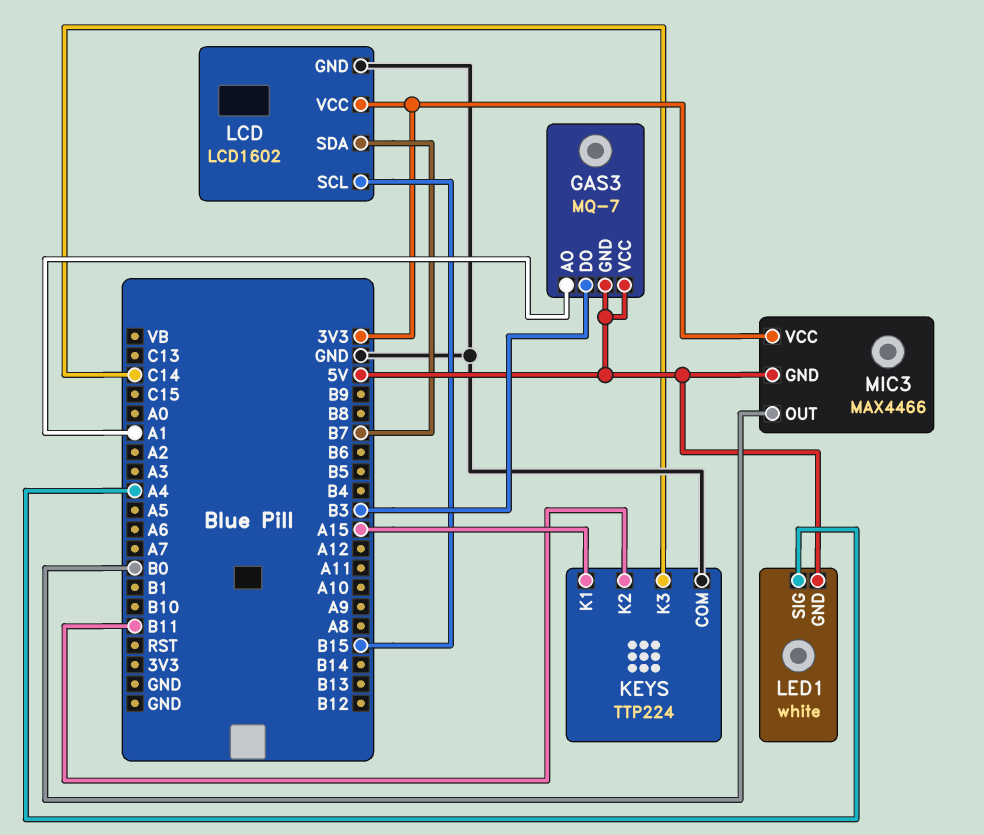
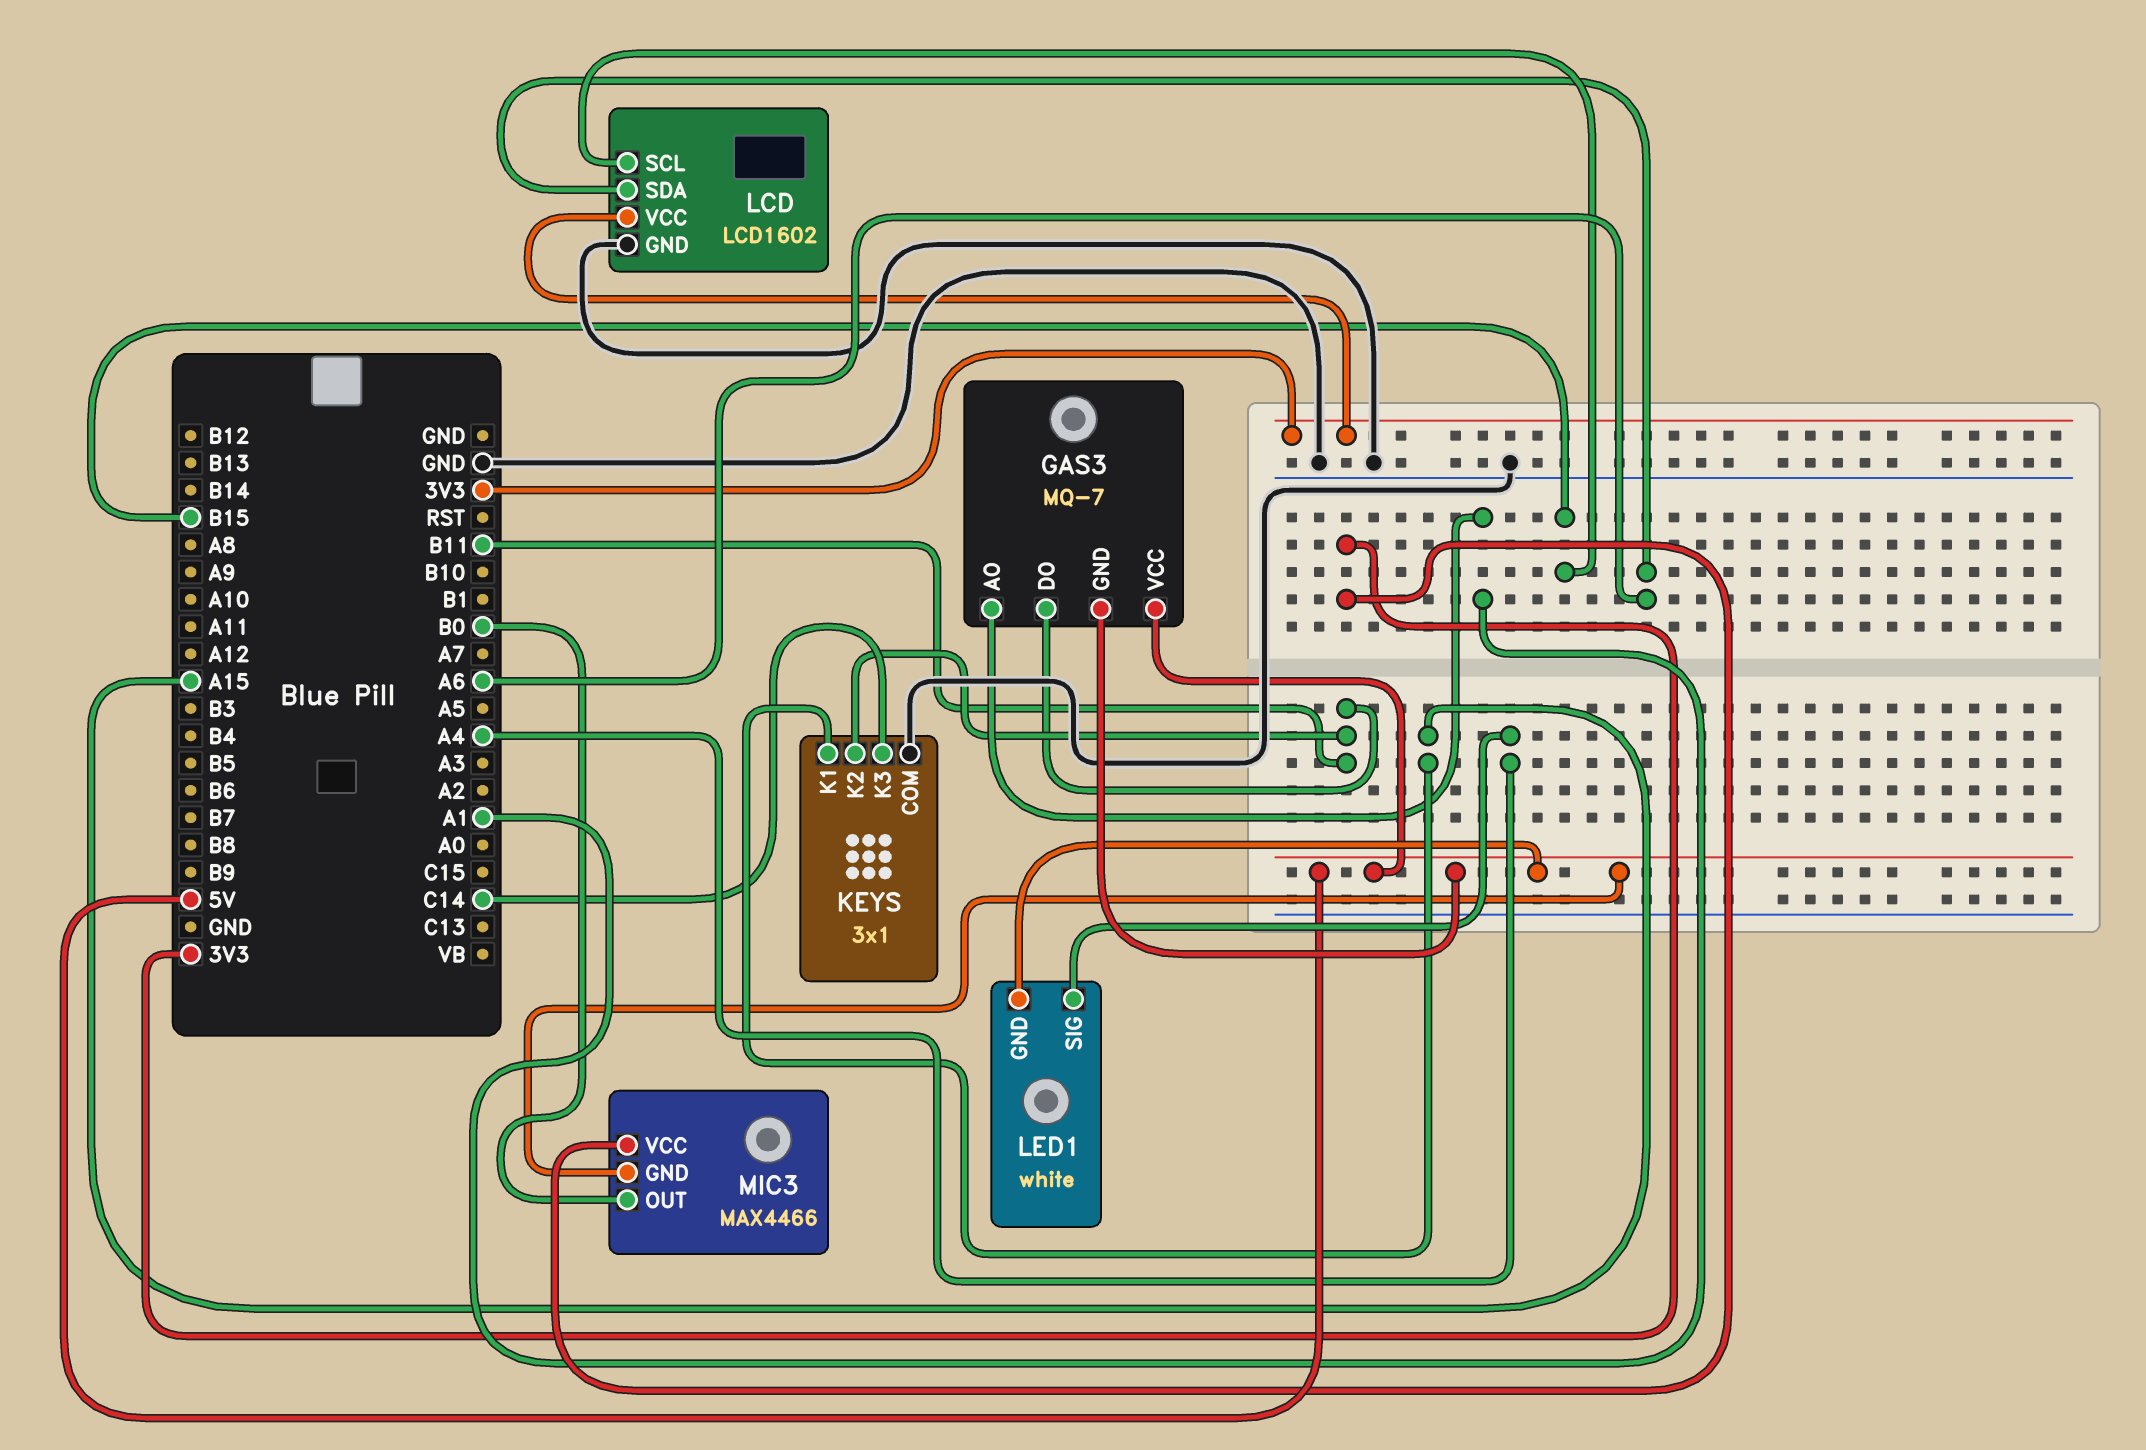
GAS3 pin DO: B3 -> B11
KEYS: TTP224 -> 3x1
LCD pin SDA: B7 -> A6

